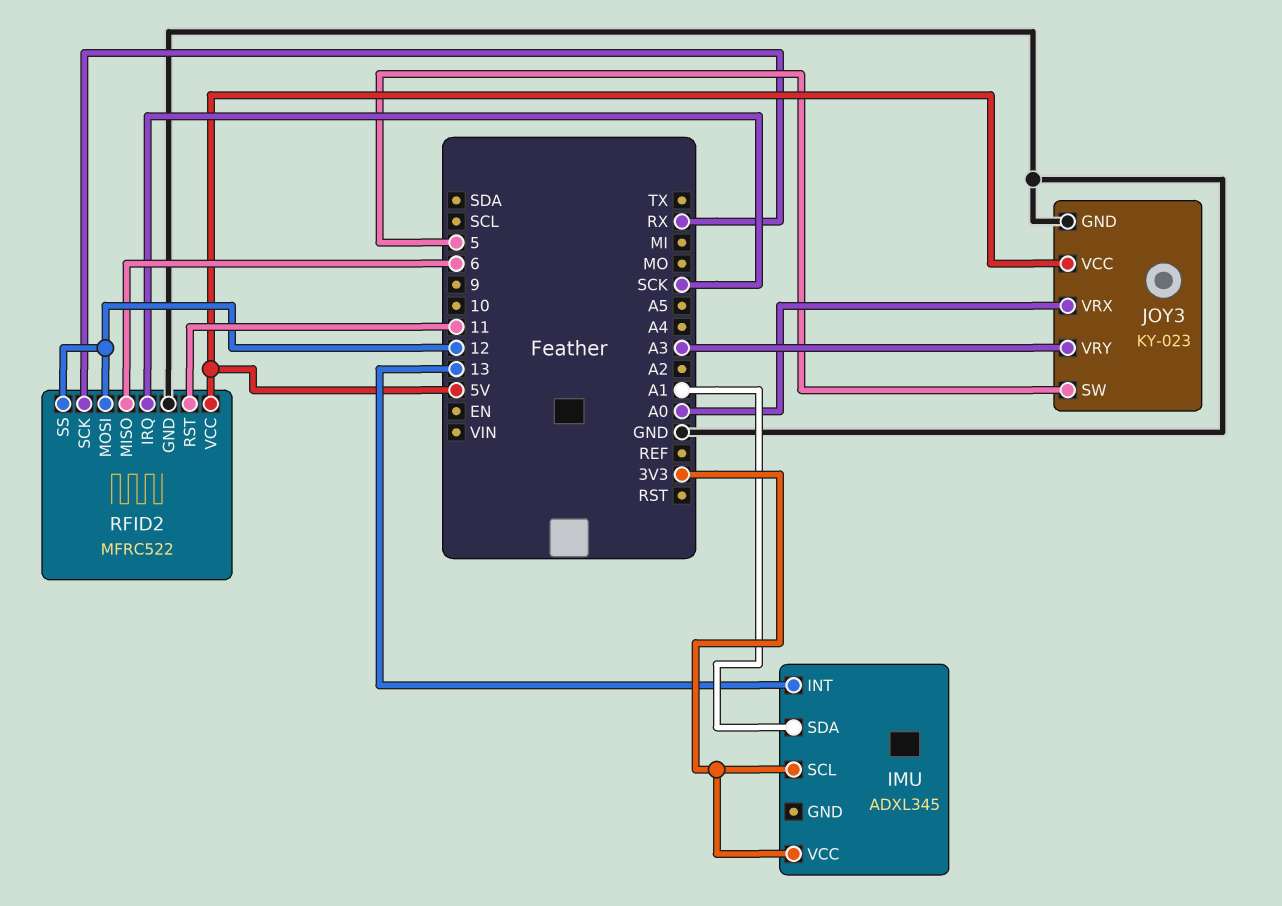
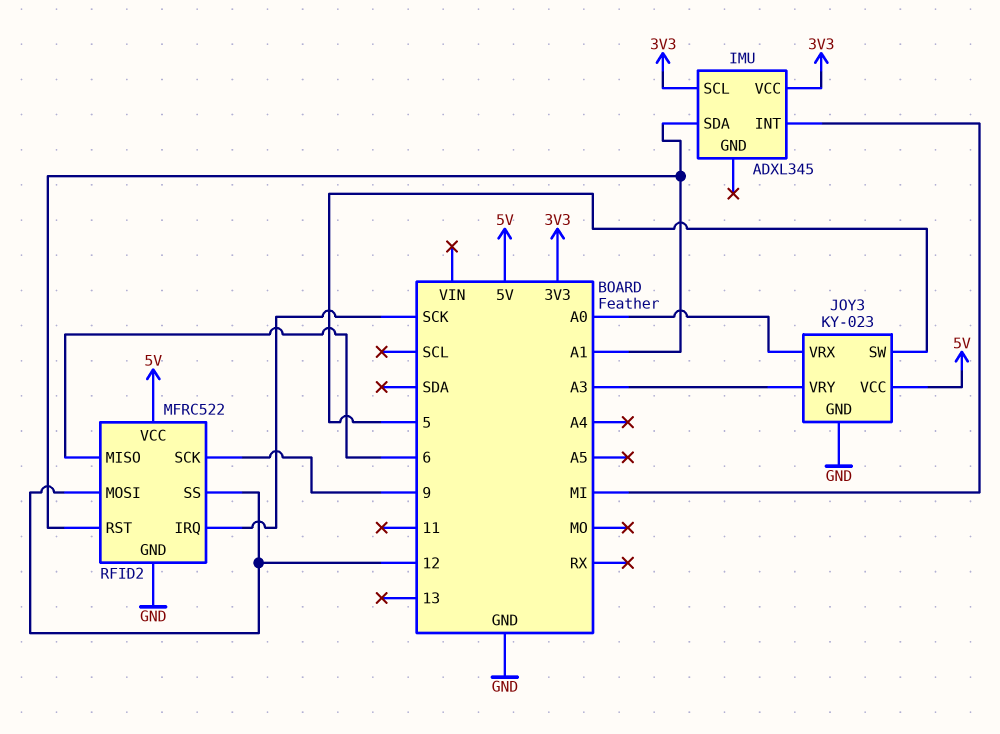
IMU pin INT: 13 -> MI
RFID2 pin RST: 11 -> A1
RFID2 pin SCK: RX -> 9

